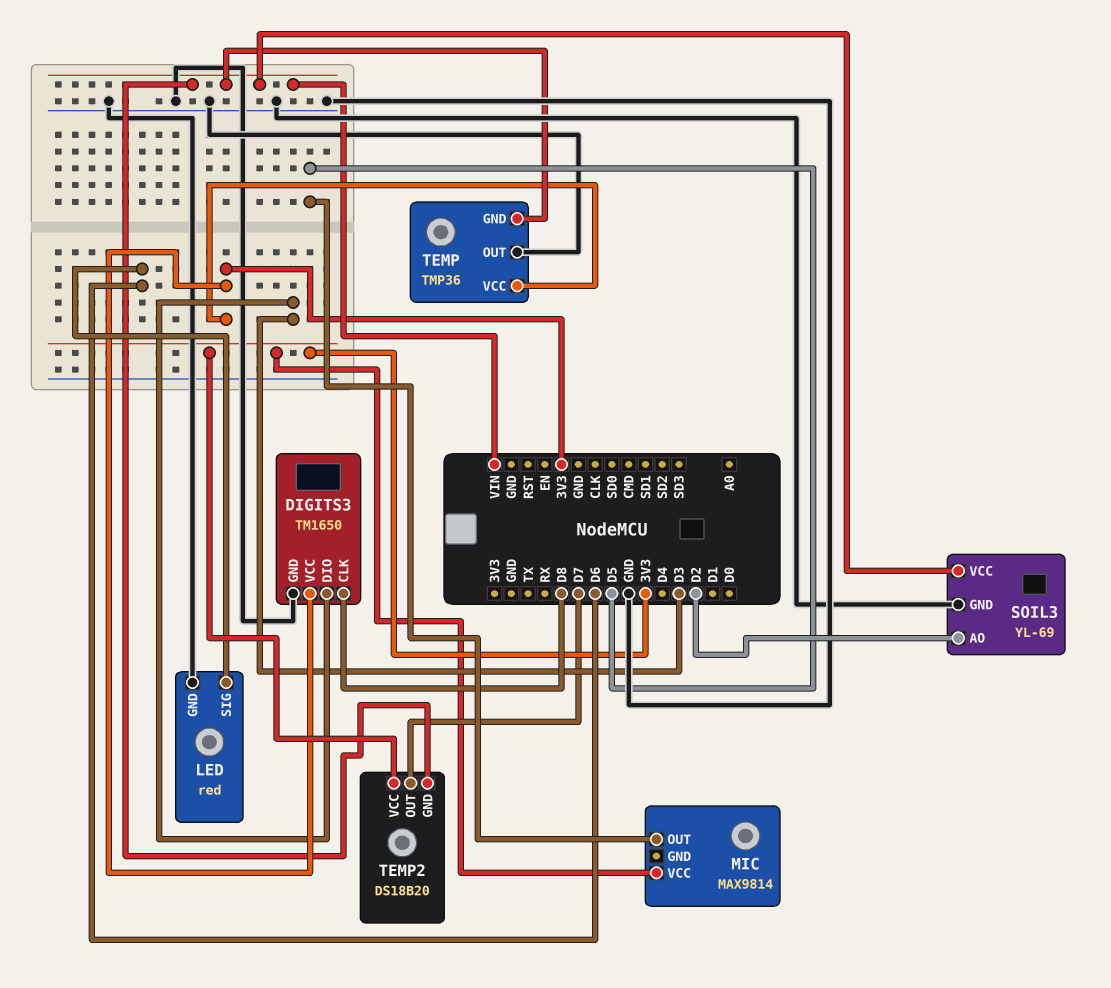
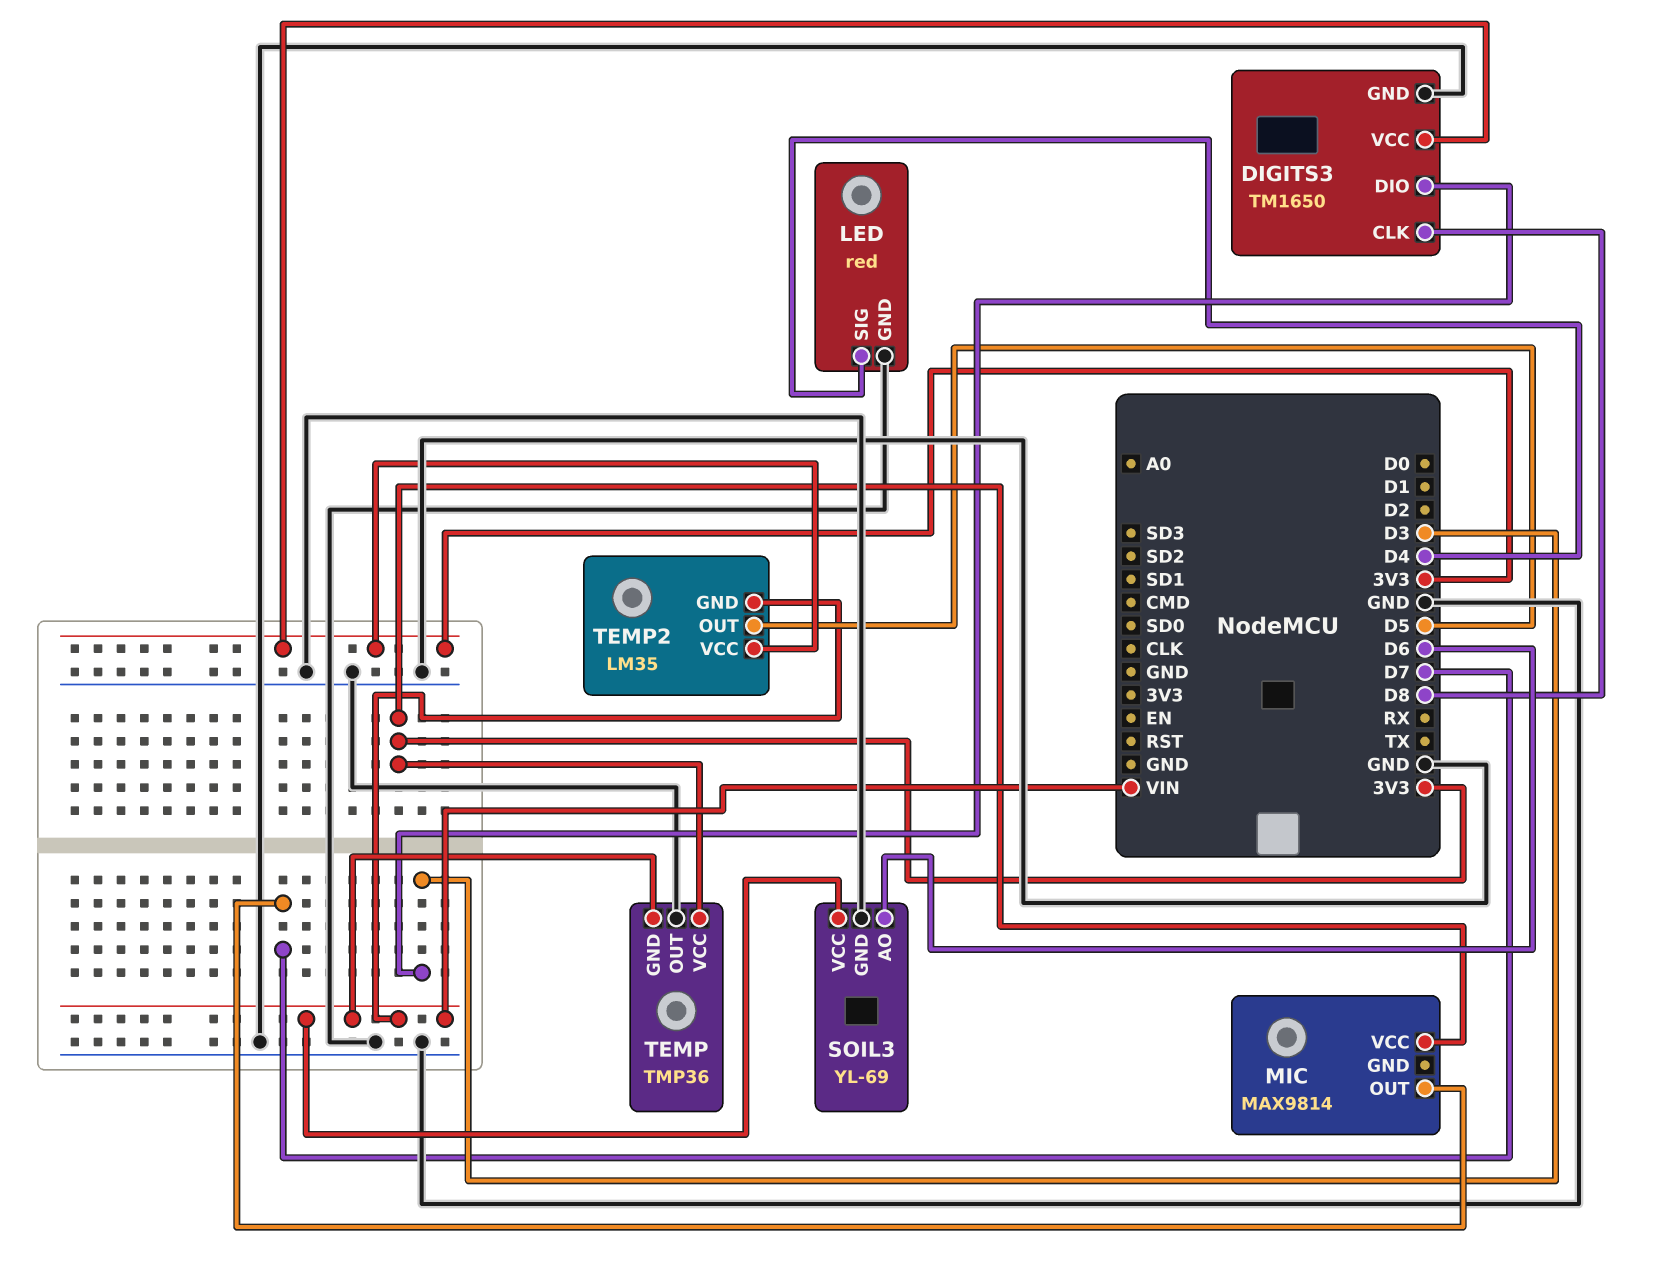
LED pin SIG: D6 -> D4
MIC pin OUT: D5 -> D7
SOIL3 pin AO: D2 -> D6
TEMP2: DS18B20 -> LM35
TEMP2 pin OUT: D7 -> D5

